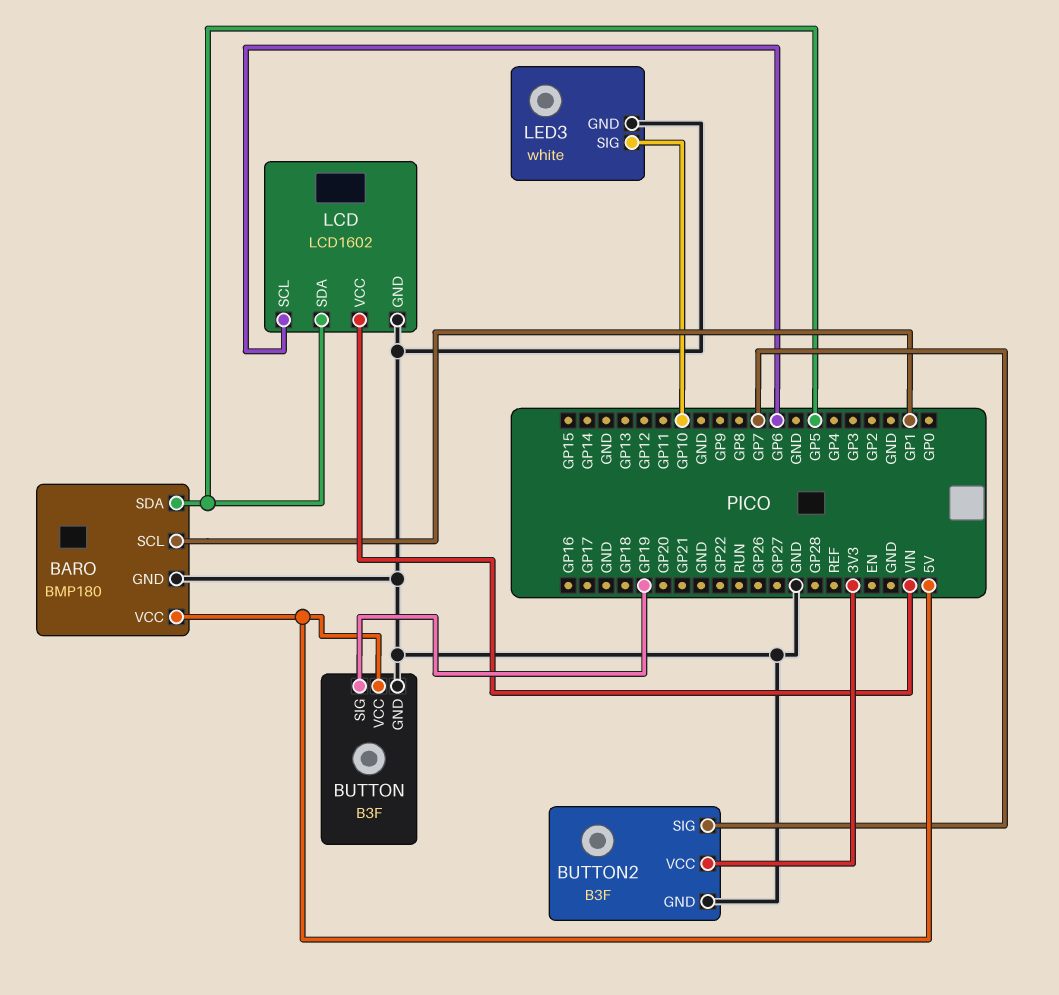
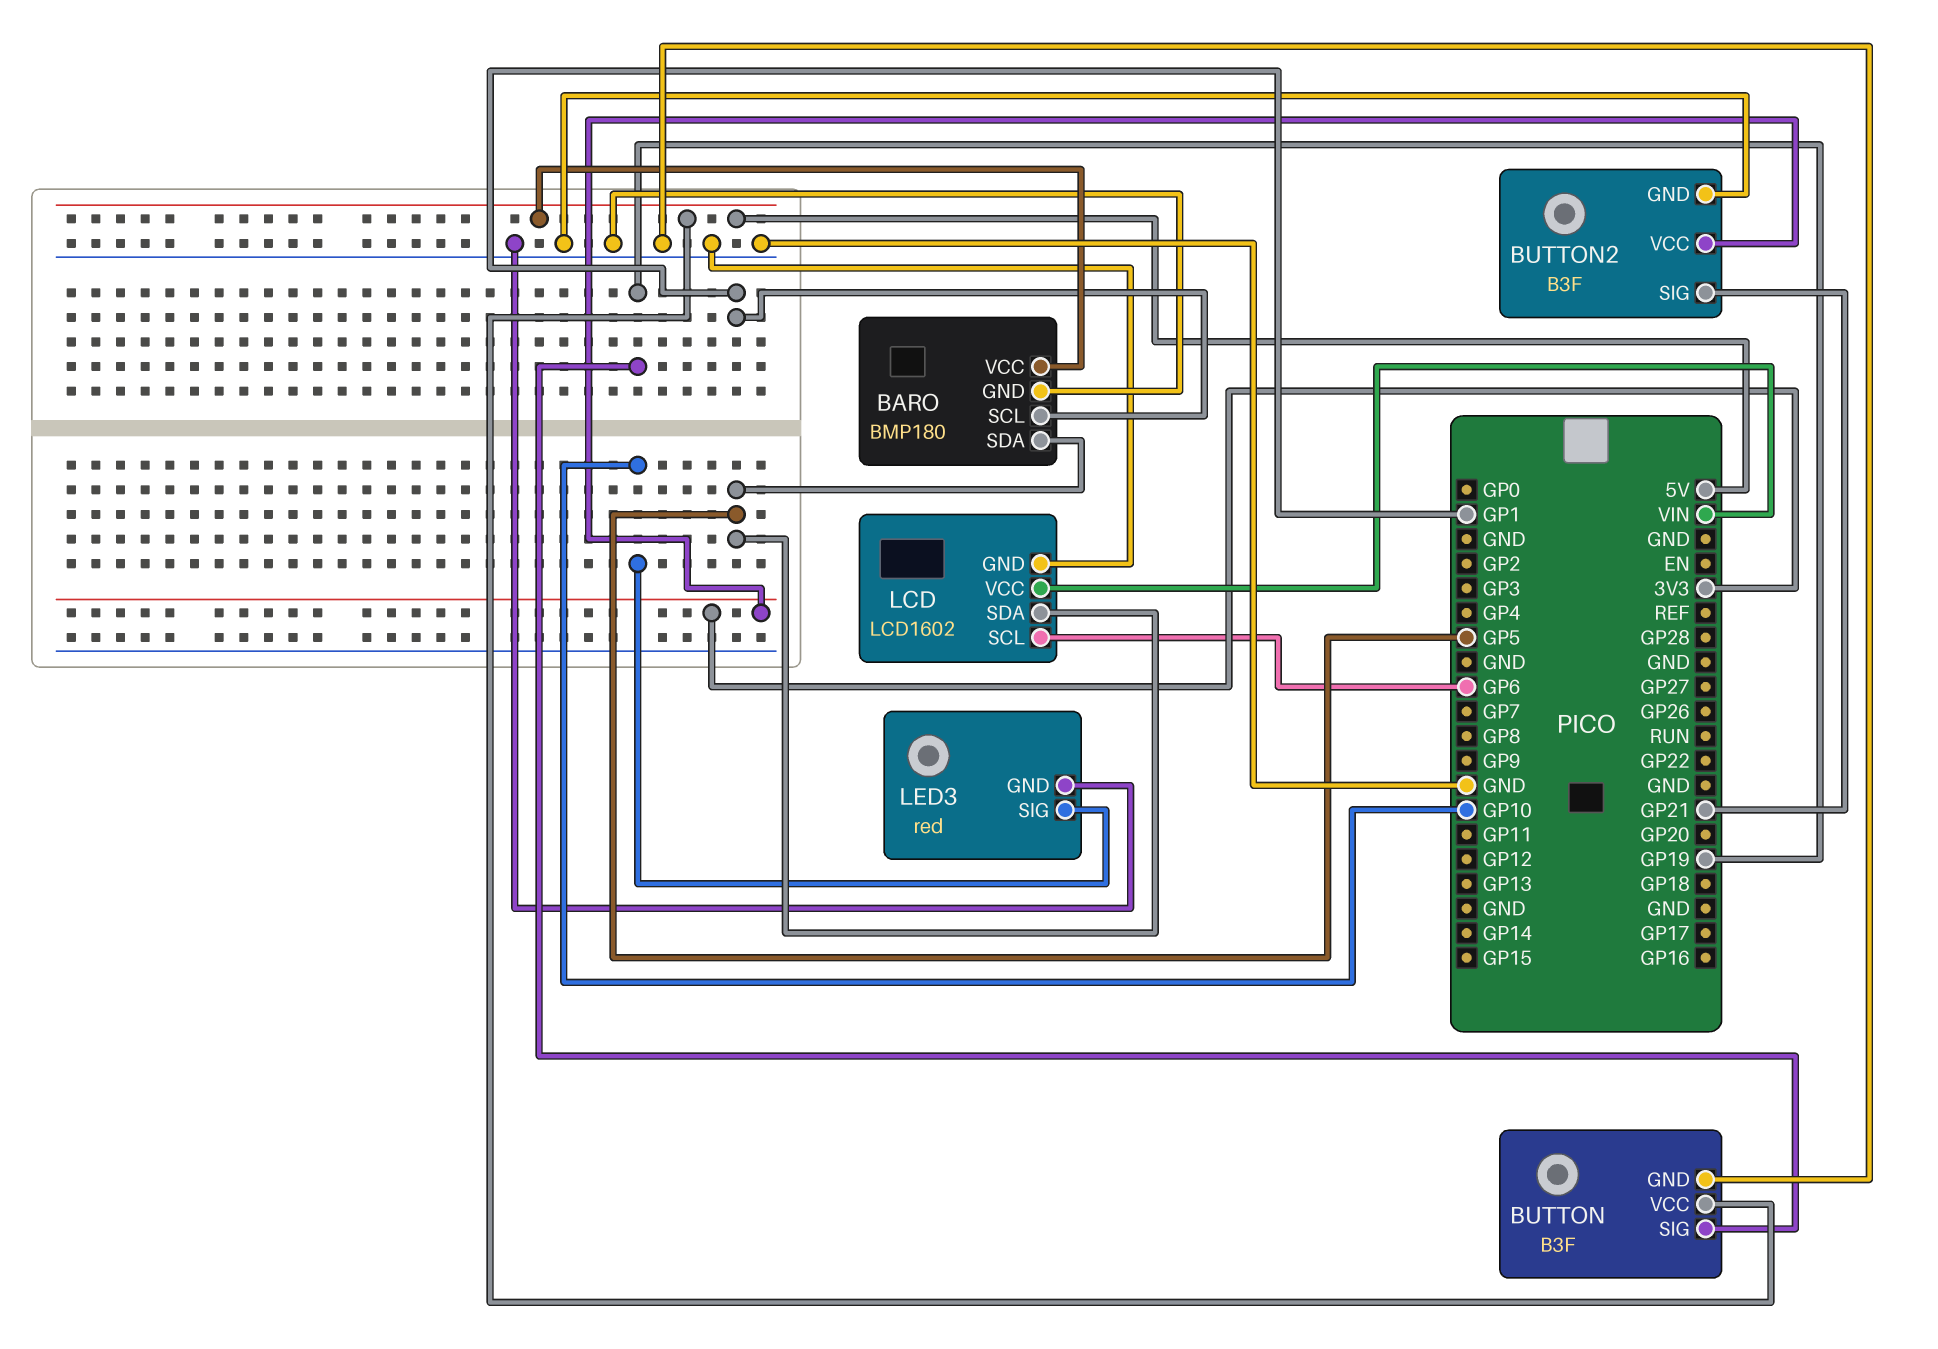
BUTTON2 pin SIG: GP7 -> GP21
LED3: white -> red

